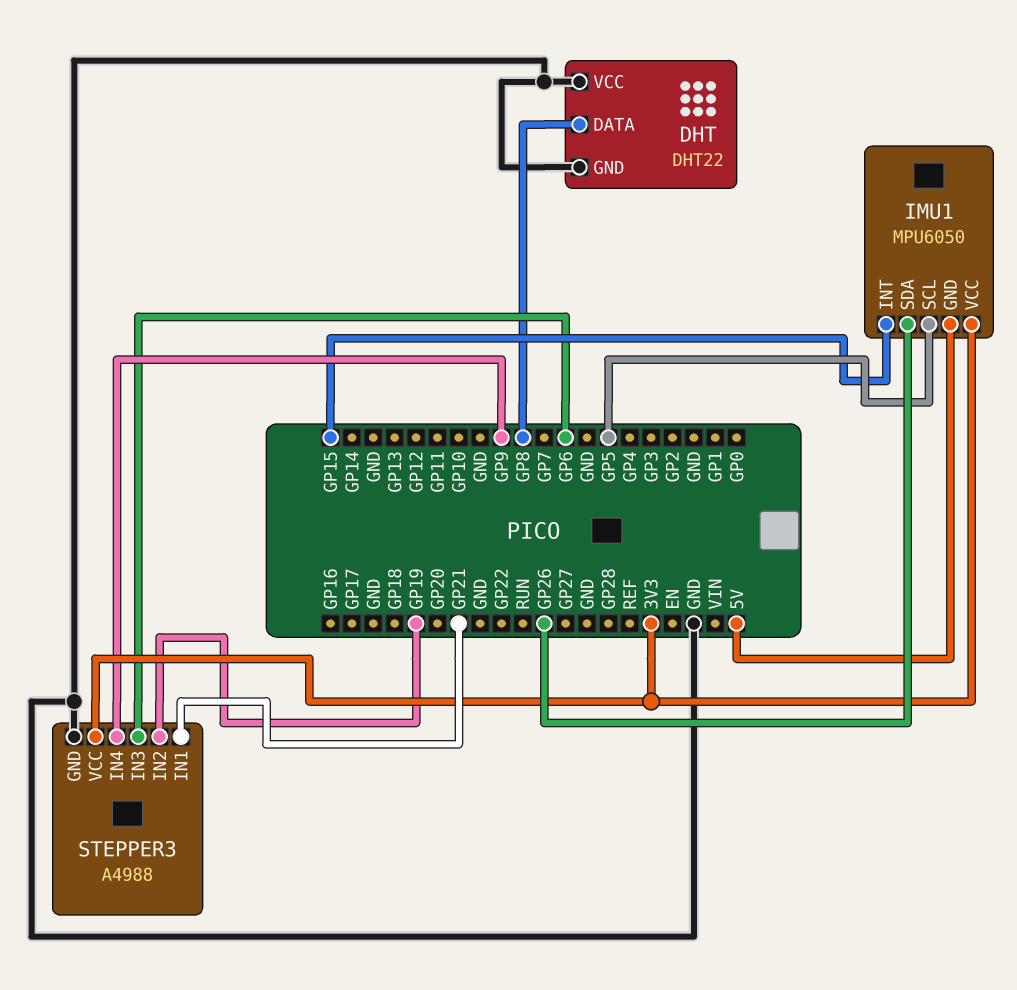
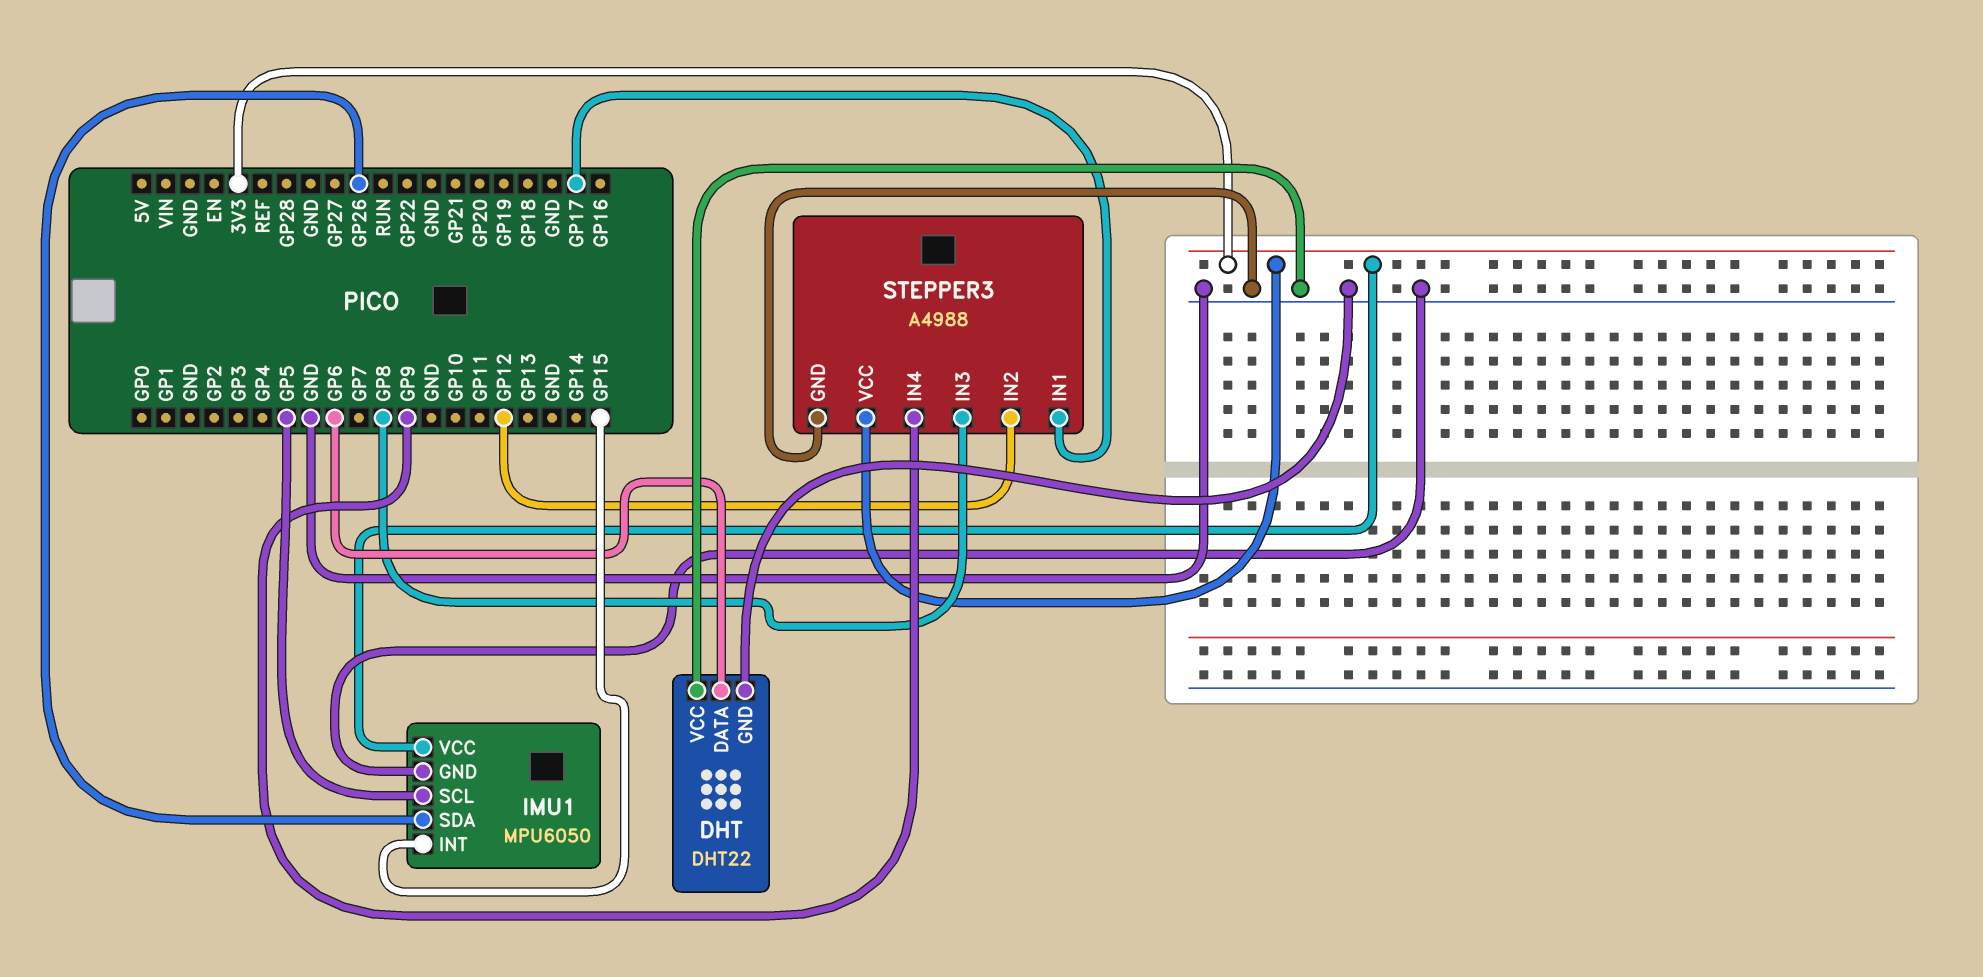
DHT pin DATA: GP8 -> GP6
IMU1 pin GND: 5V -> GND
STEPPER3 pin IN1: GP21 -> GP17
STEPPER3 pin IN2: GP19 -> GP12
STEPPER3 pin IN3: GP6 -> GP8

